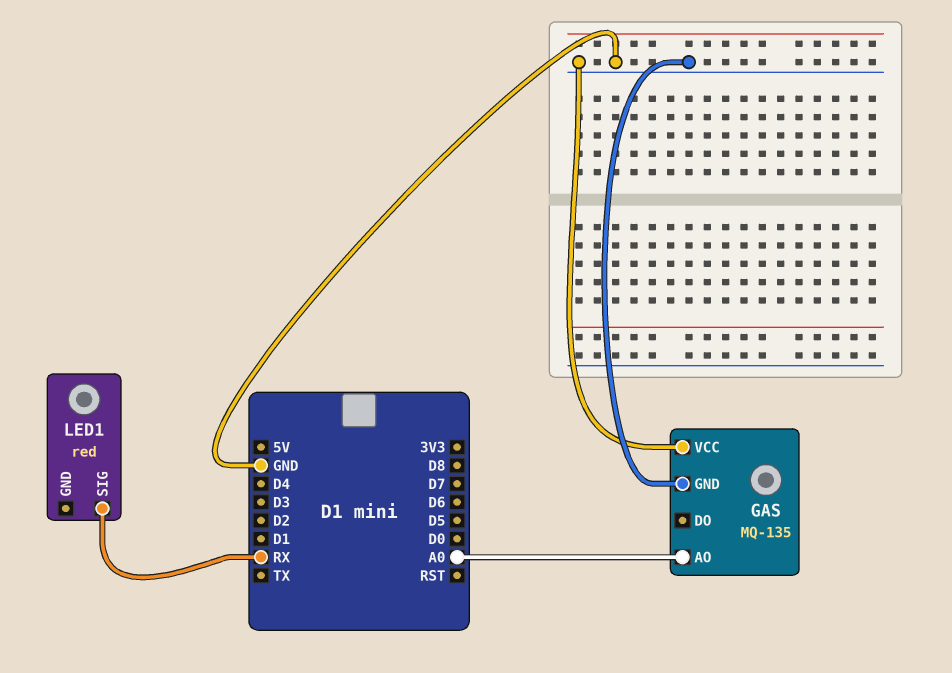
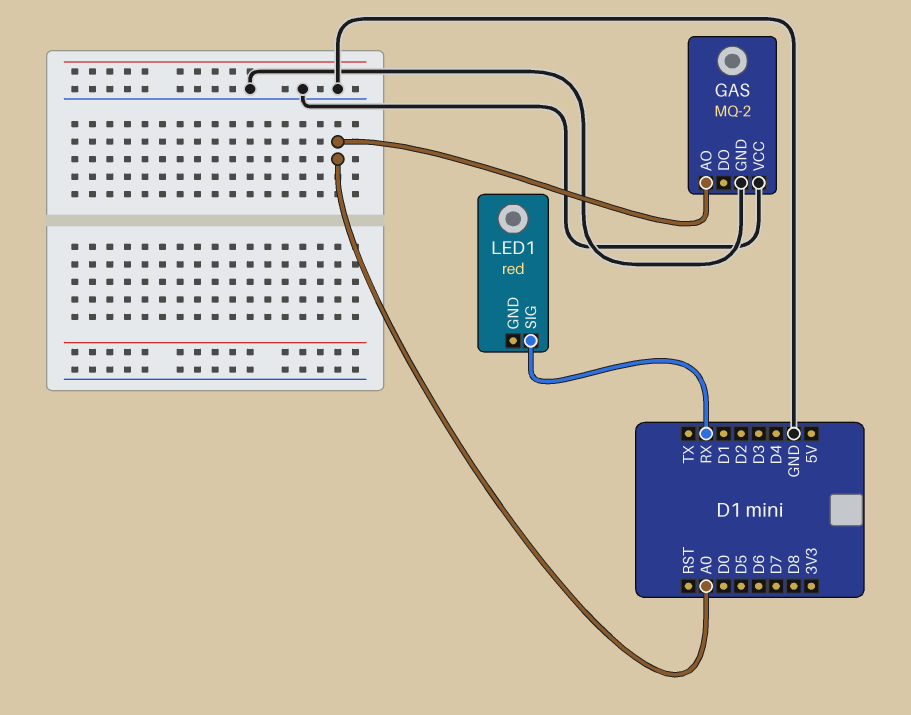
GAS: MQ-135 -> MQ-2

